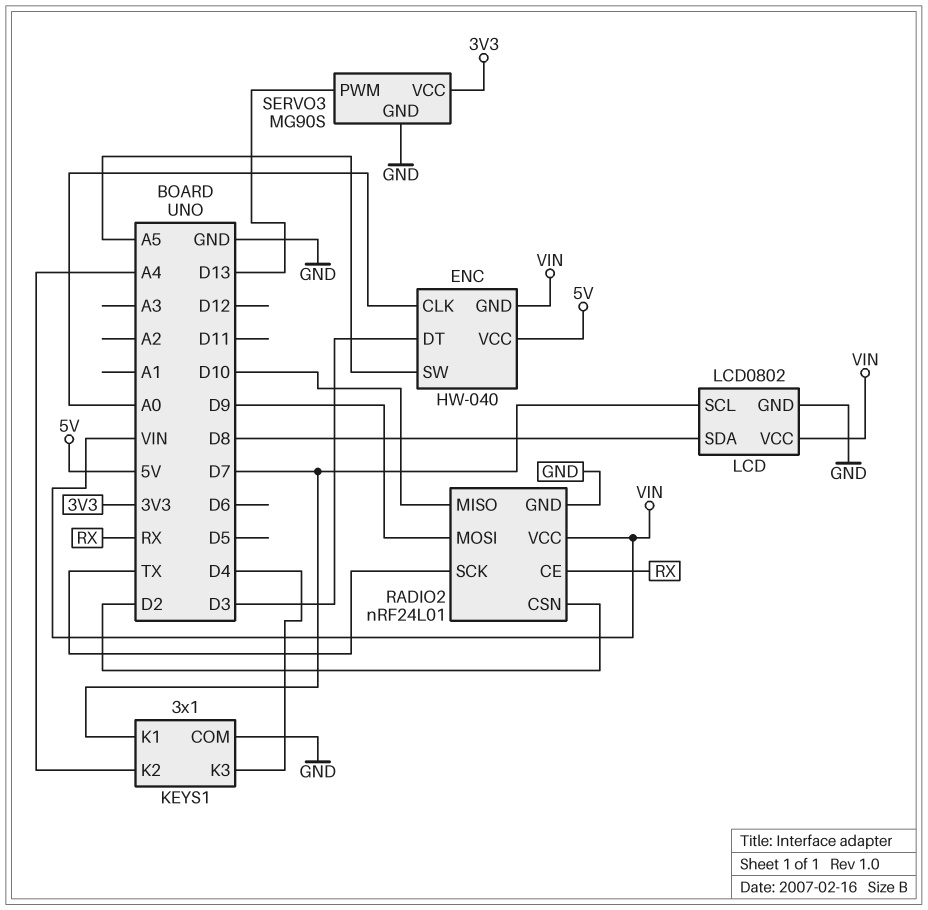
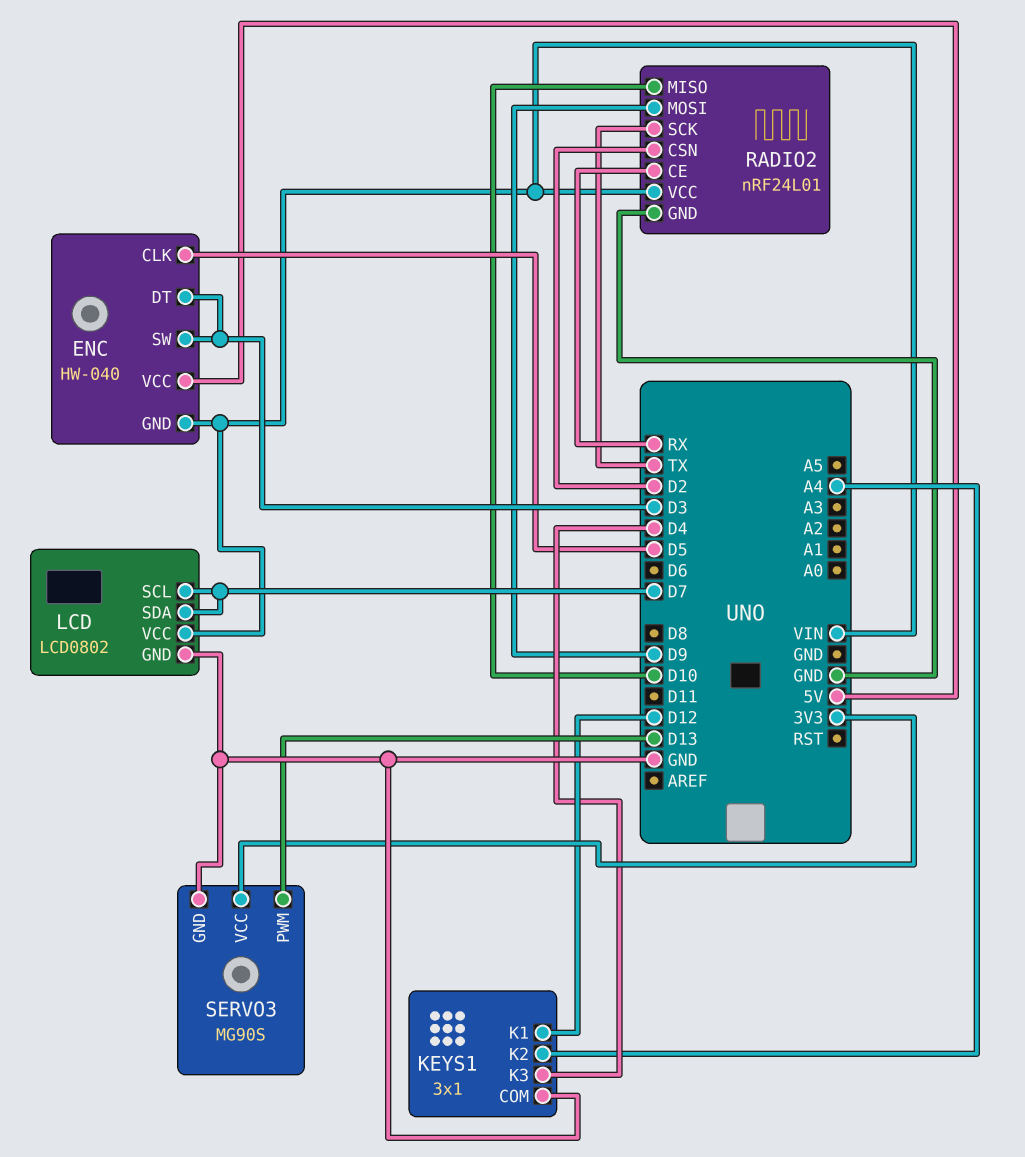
ENC pin CLK: A0 -> D5
ENC pin SW: A5 -> D3
KEYS1 pin K1: D7 -> D12
LCD pin SDA: D8 -> D7

